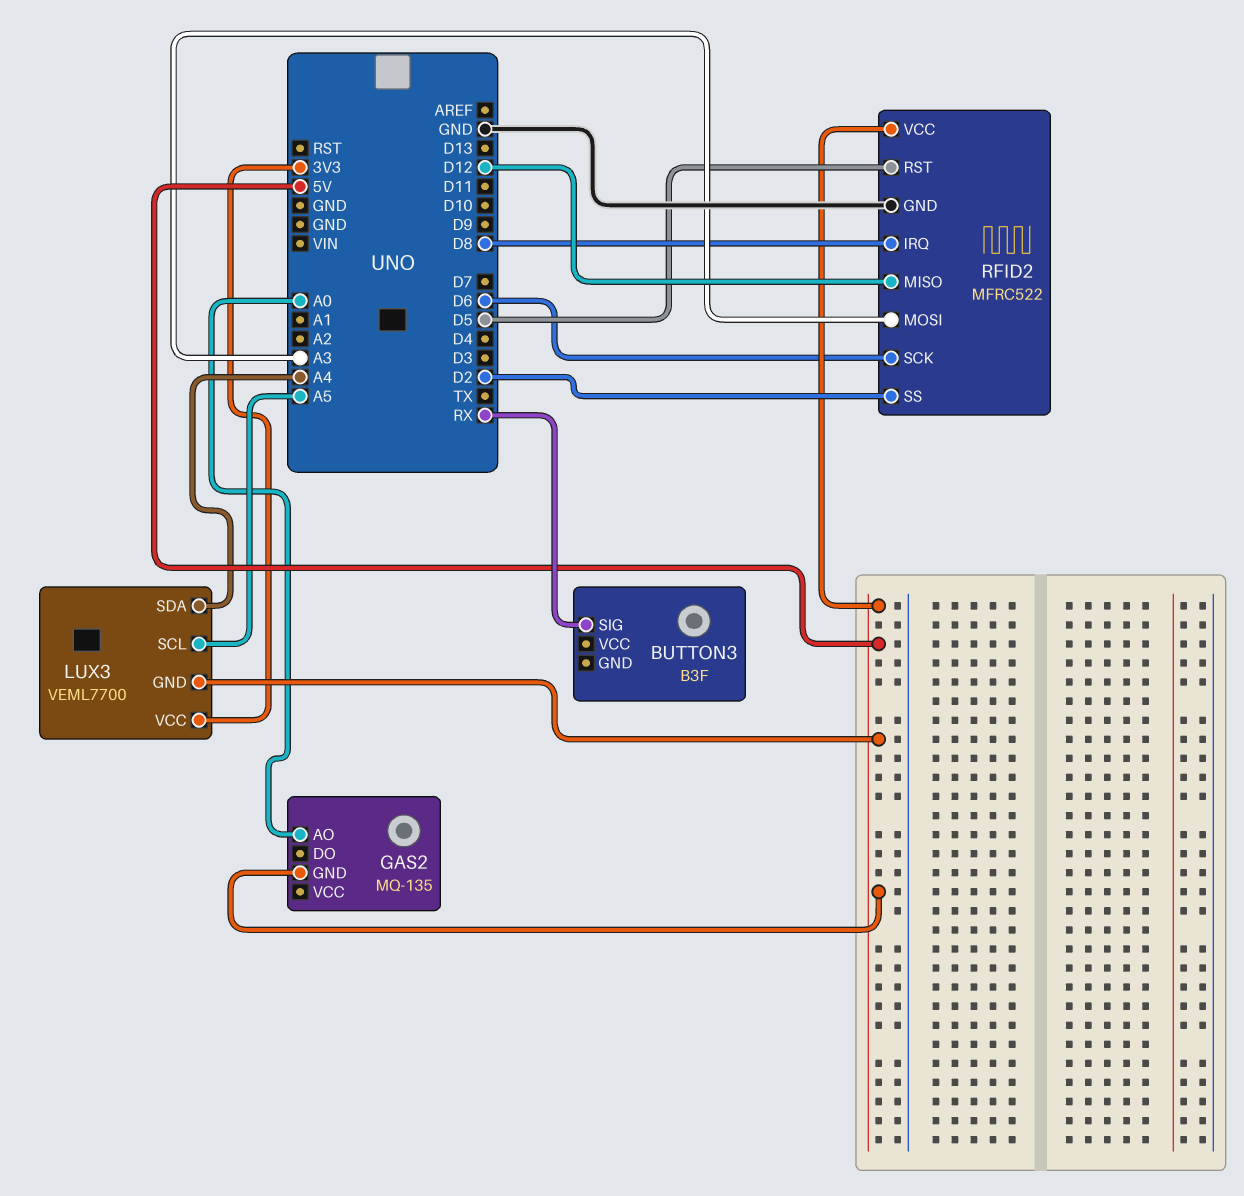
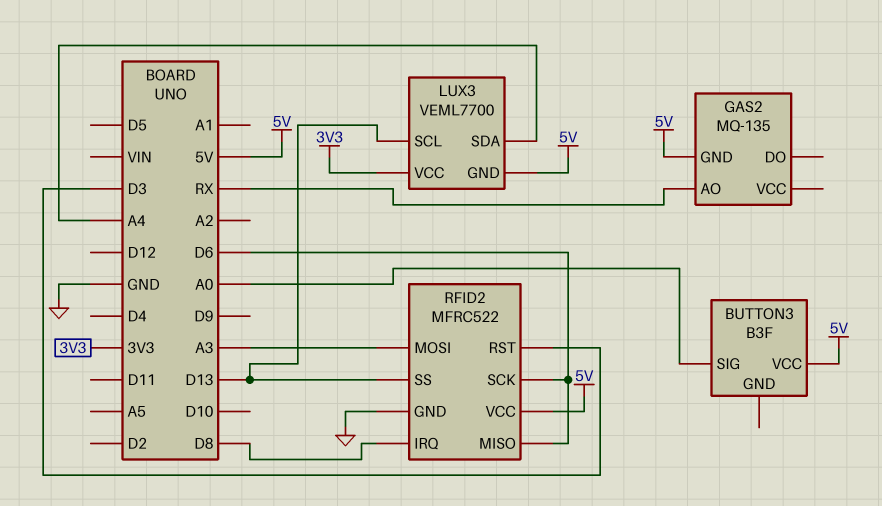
BUTTON3 pin SIG: RX -> A0
BUTTON3 pin VCC: none -> 5V
GAS2 pin AO: A0 -> RX
LUX3 pin SCL: A5 -> D13
RFID2 pin MISO: D12 -> D6
RFID2 pin RST: D5 -> D3
RFID2 pin SS: D2 -> D13

